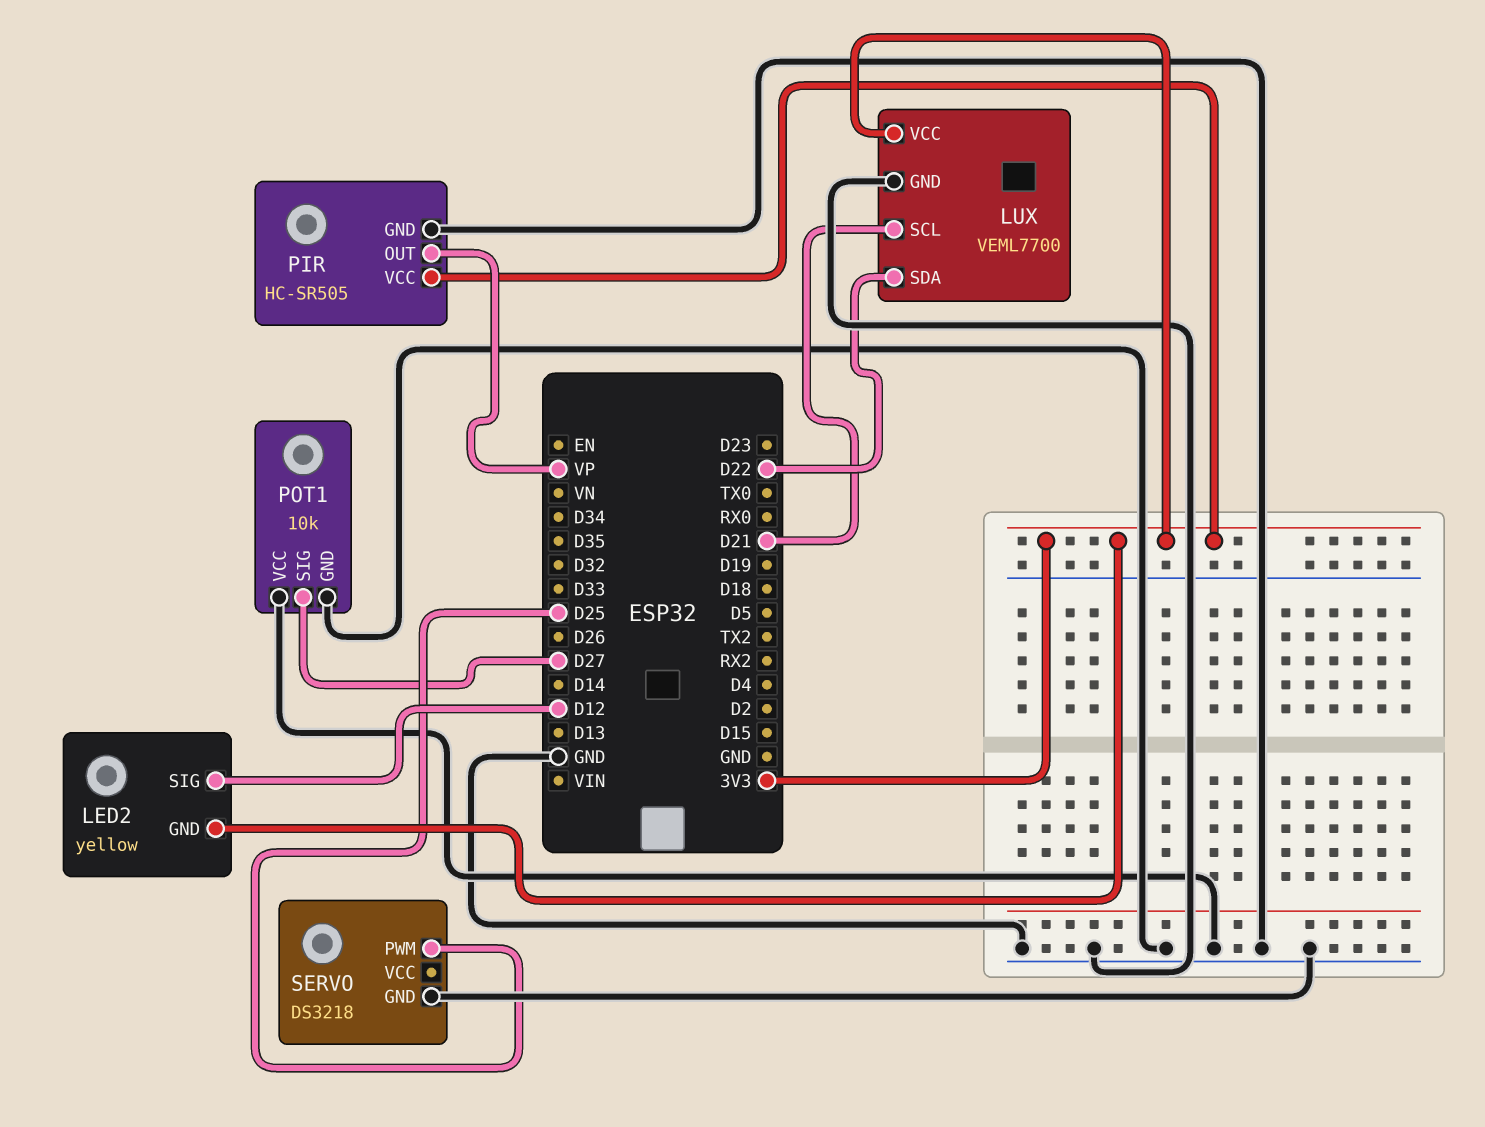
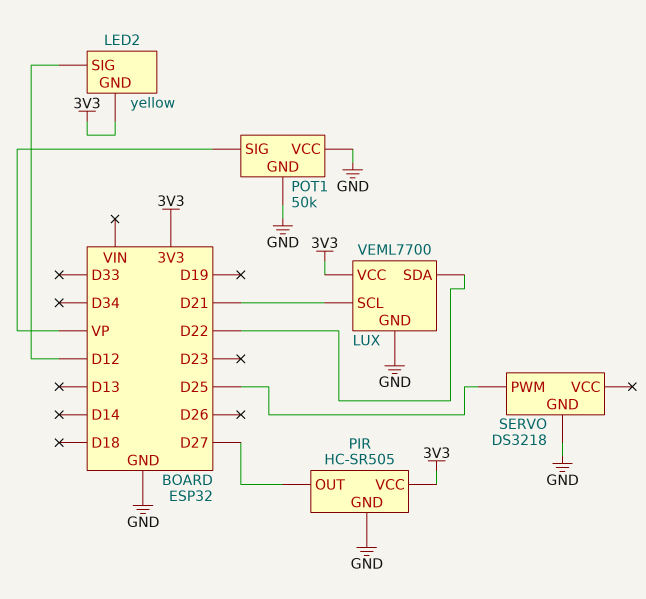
PIR pin OUT: VP -> D27
POT1: 10k -> 50k
POT1 pin SIG: D27 -> VP

